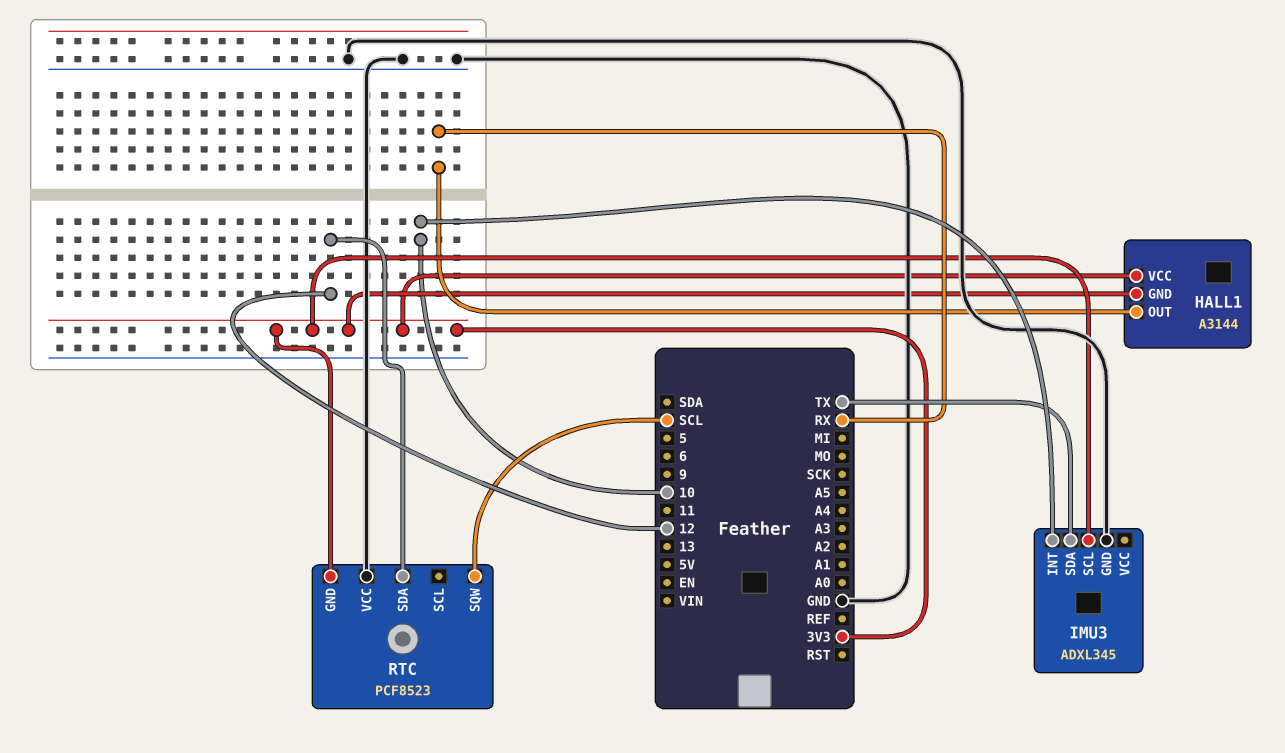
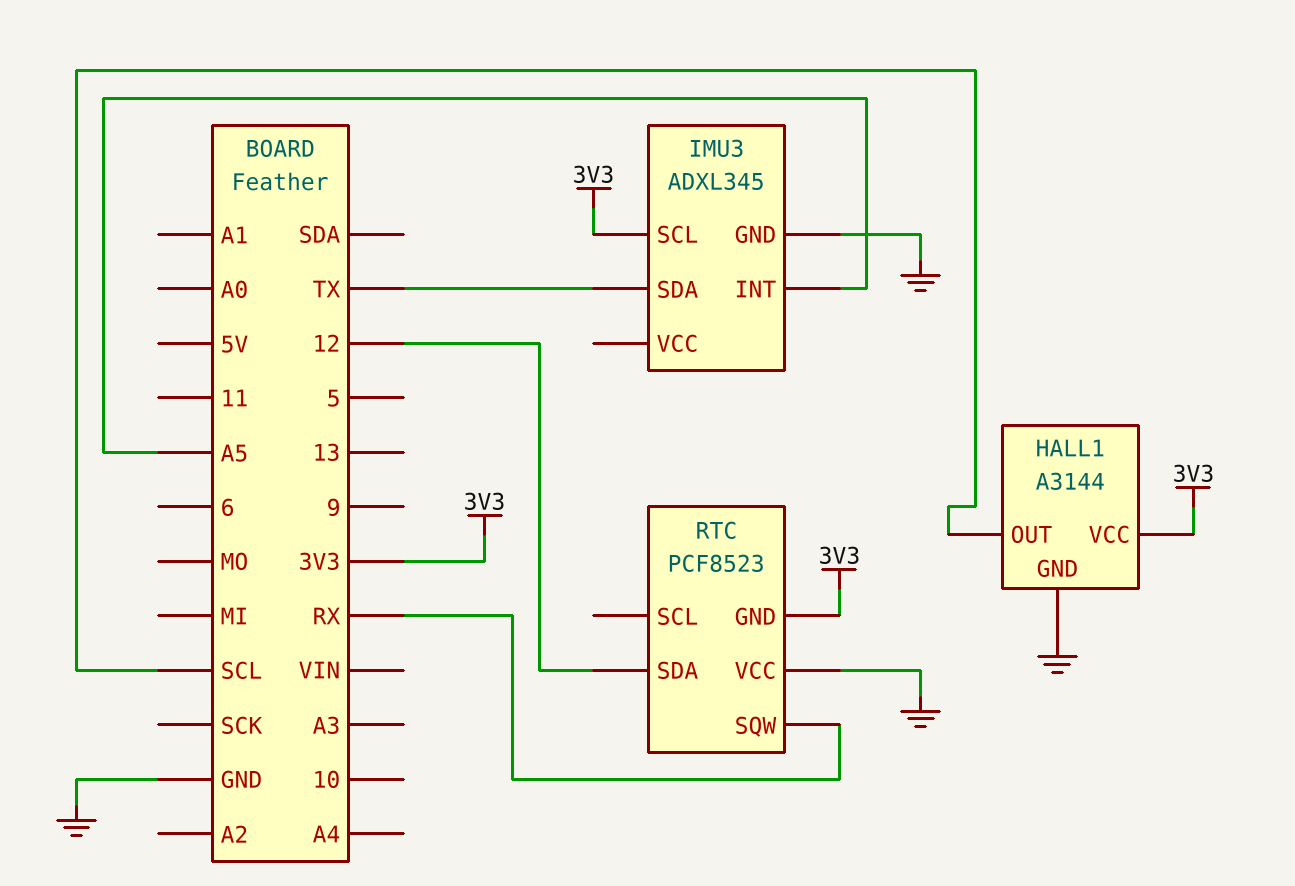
HALL1 pin GND: 3V3 -> GND
HALL1 pin OUT: RX -> SCL
IMU3 pin INT: 10 -> A5
RTC pin SQW: SCL -> RX

